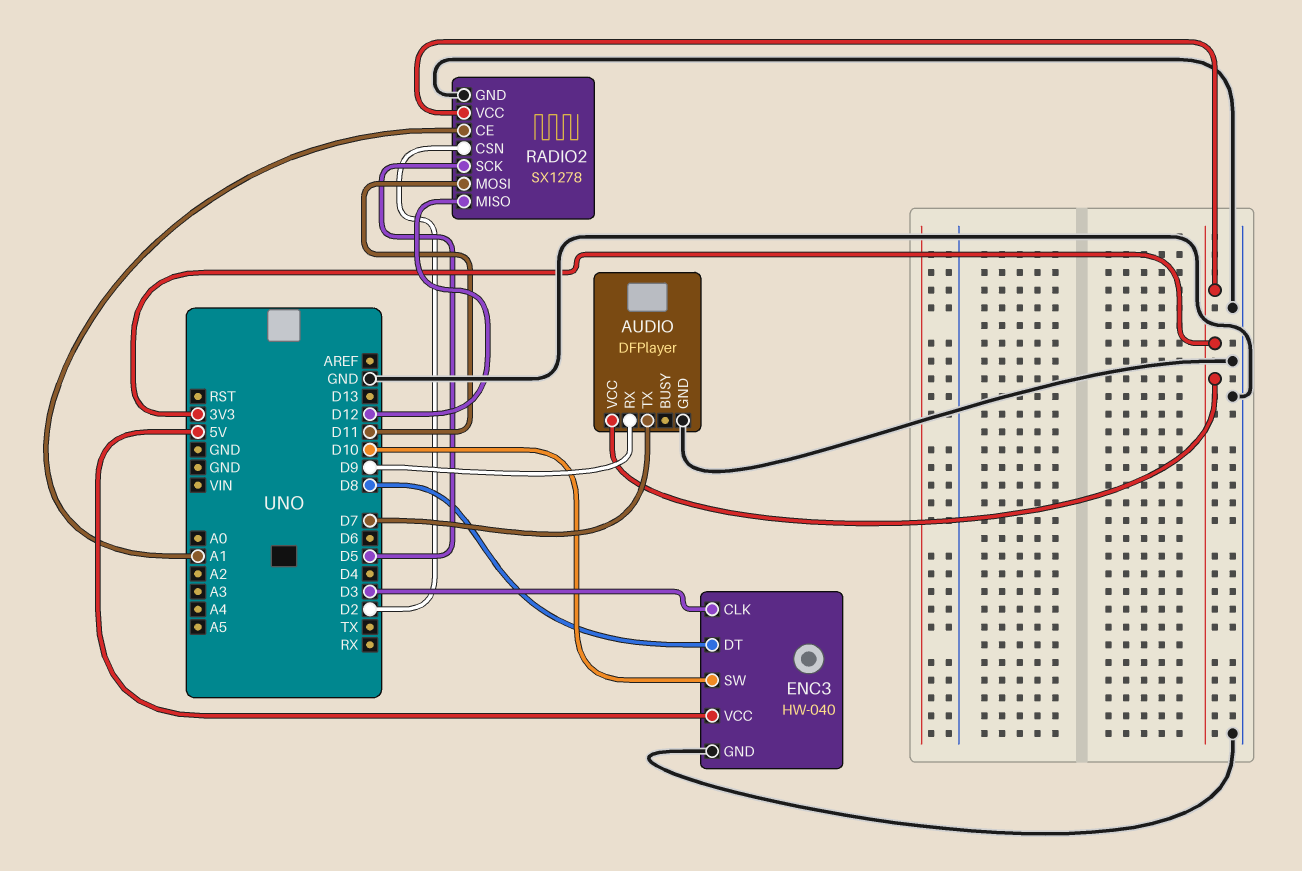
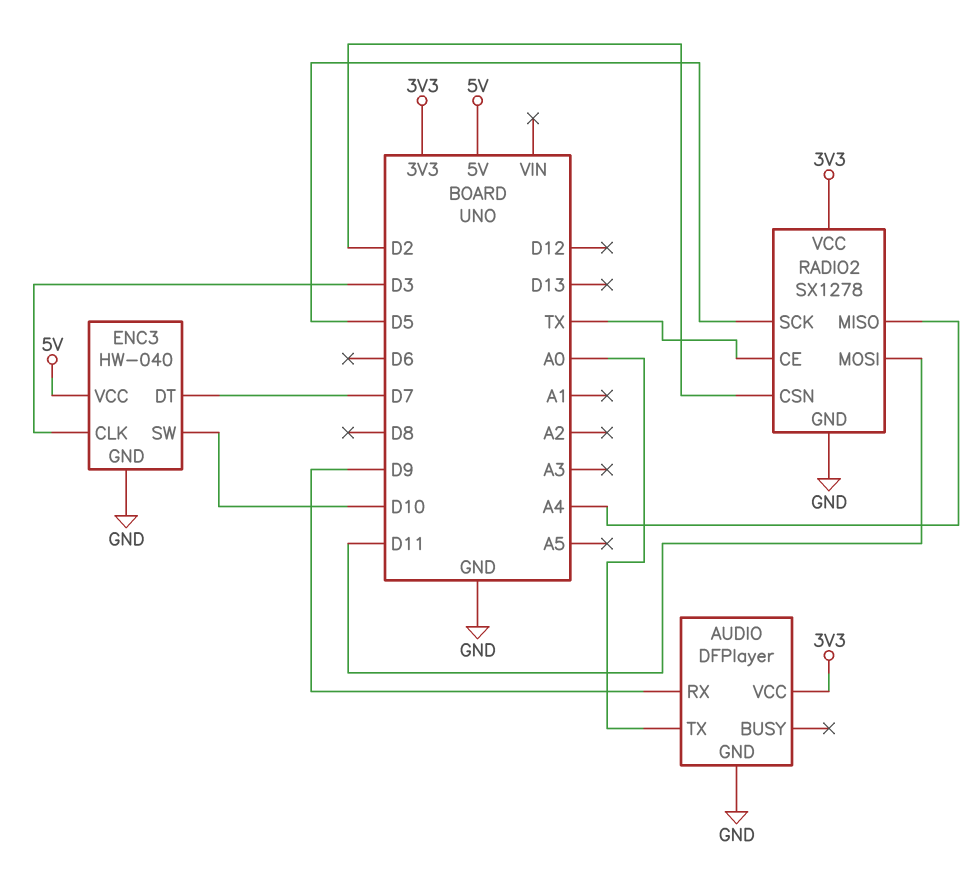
AUDIO pin TX: D7 -> A0
ENC3 pin DT: D8 -> D7
RADIO2 pin CE: A1 -> TX
RADIO2 pin MISO: D12 -> A4

